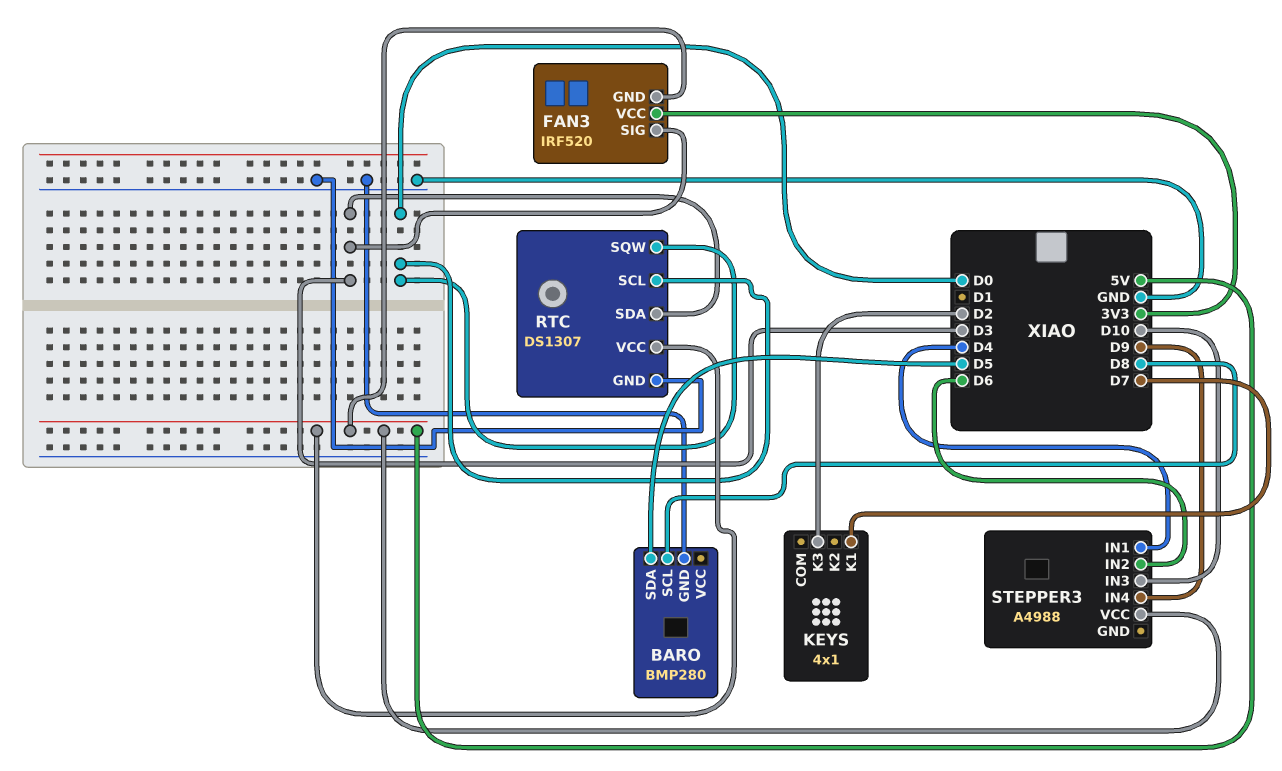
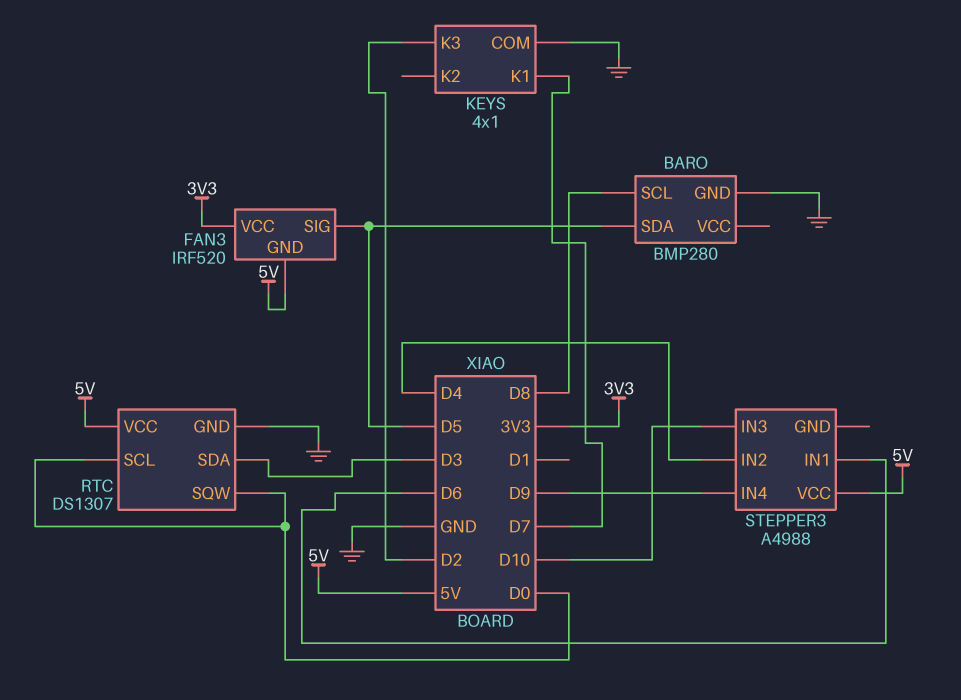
FAN3 pin SIG: D3 -> D5
KEYS pin COM: none -> GND
STEPPER3 pin IN1: D4 -> D6
STEPPER3 pin IN2: D6 -> D4

